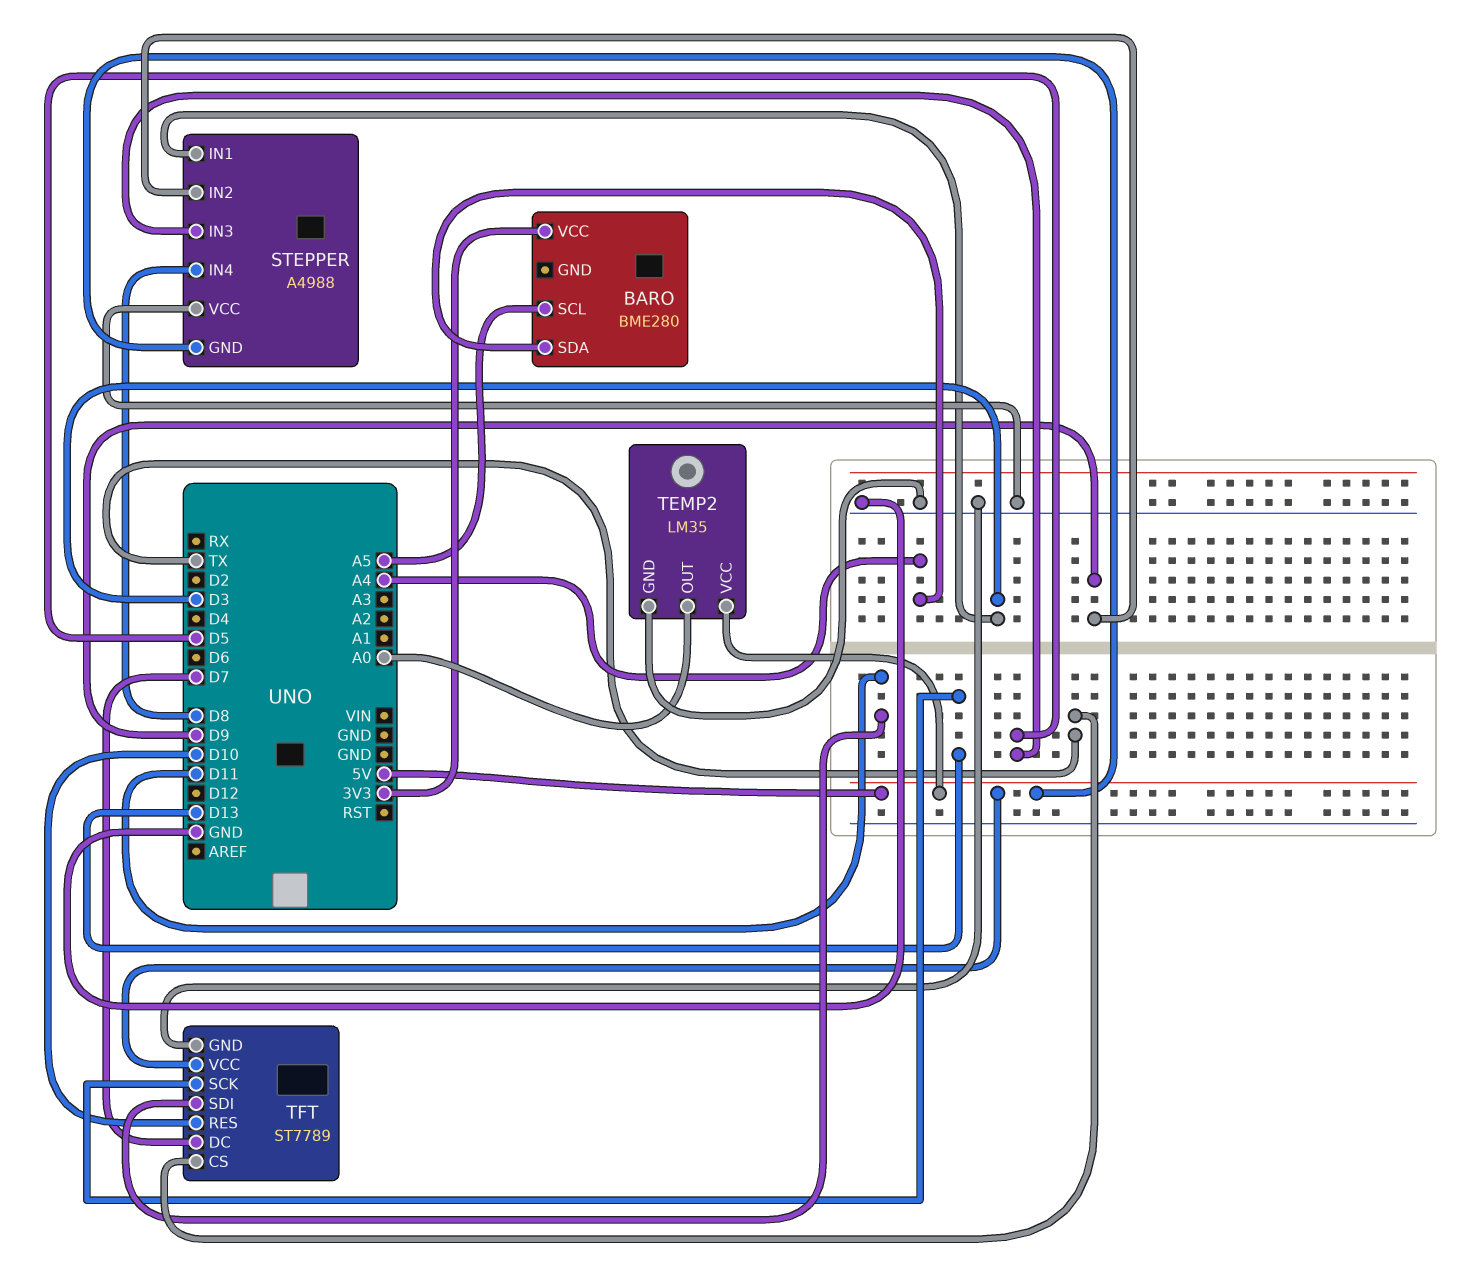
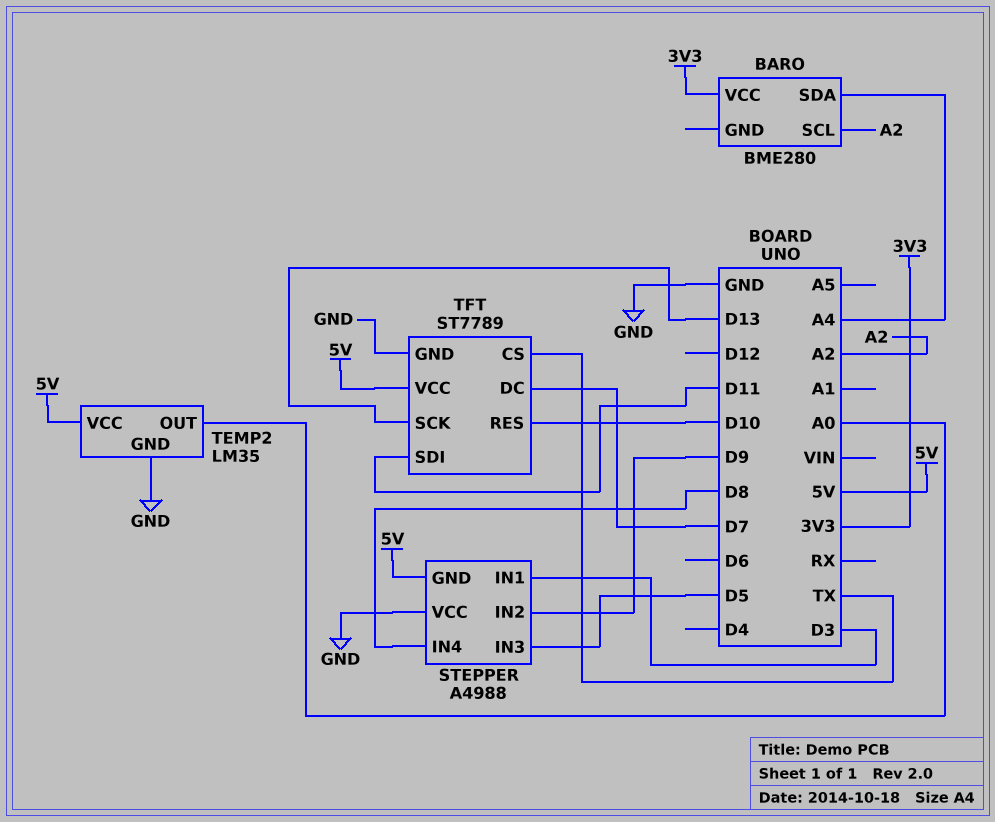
BARO pin SCL: A5 -> A2

